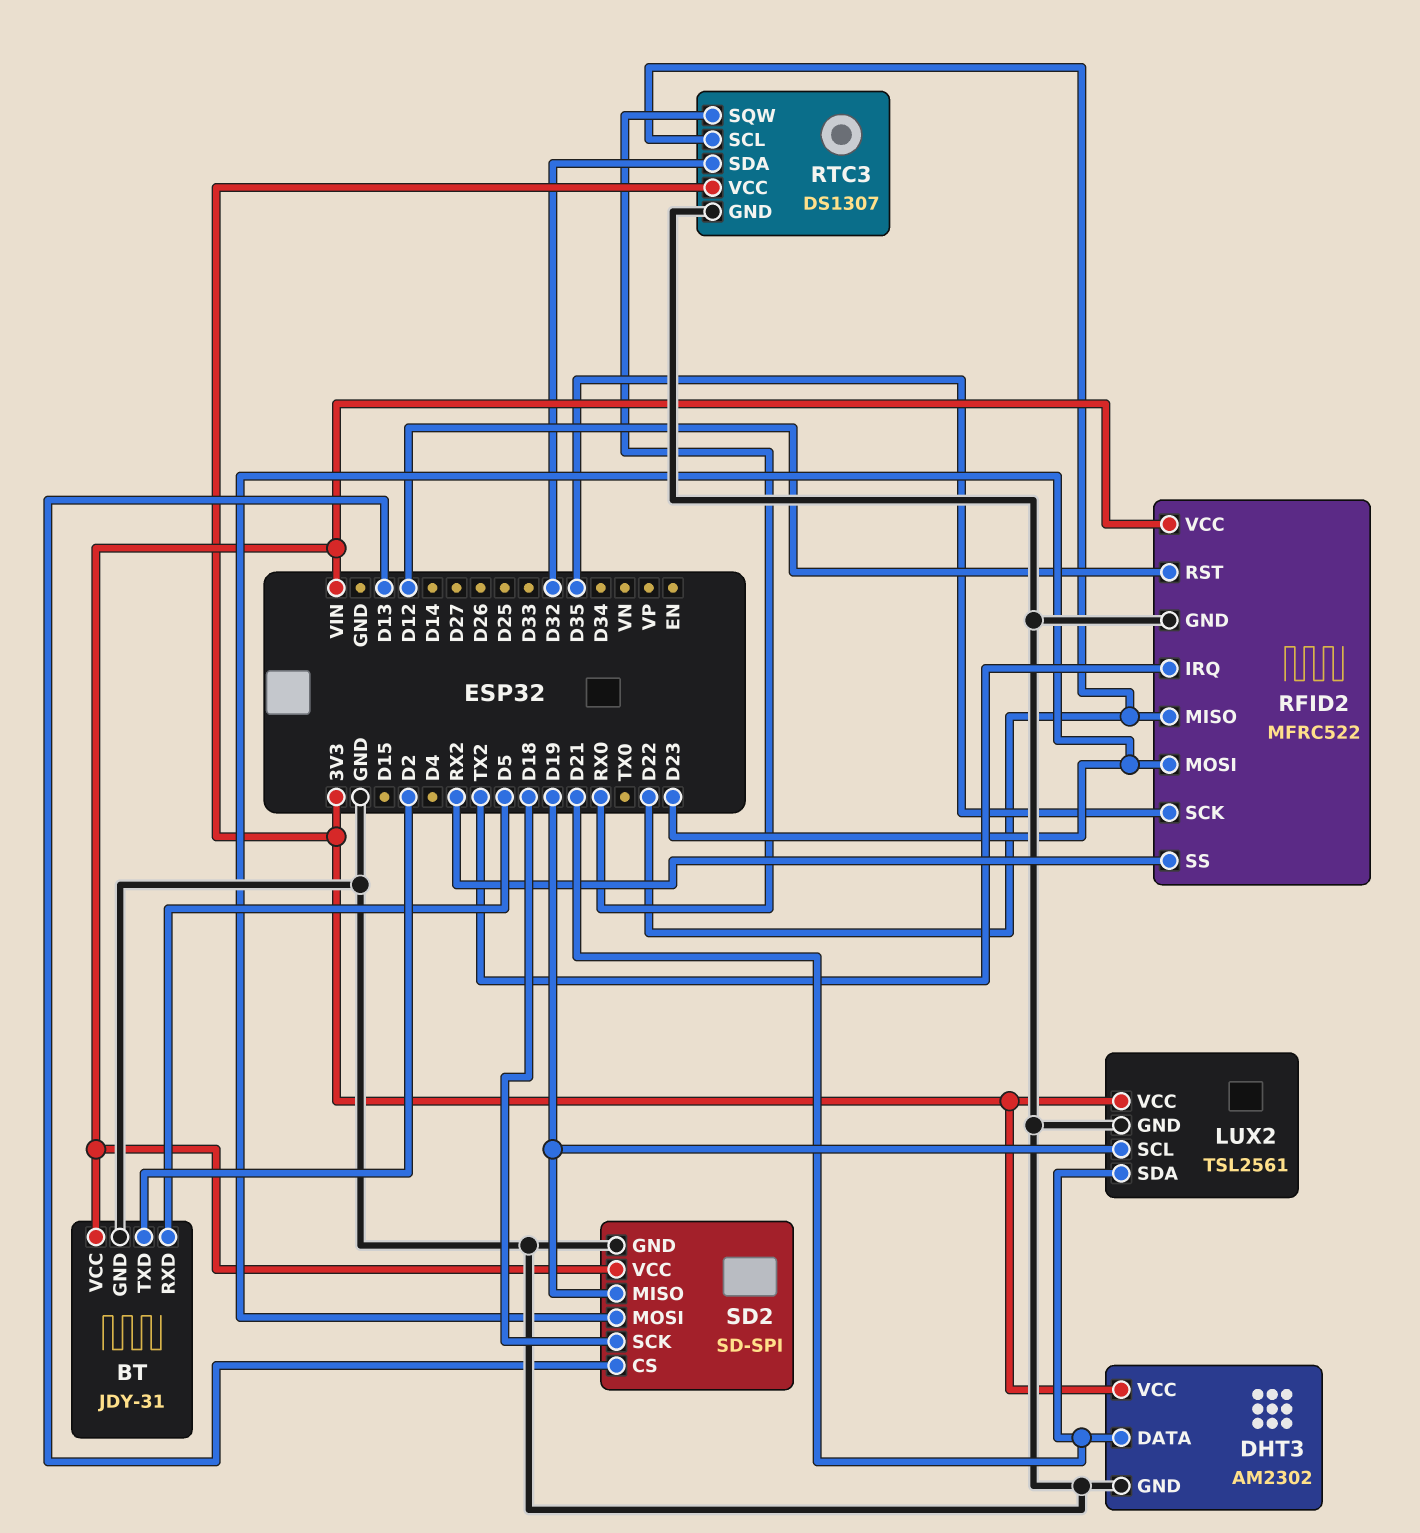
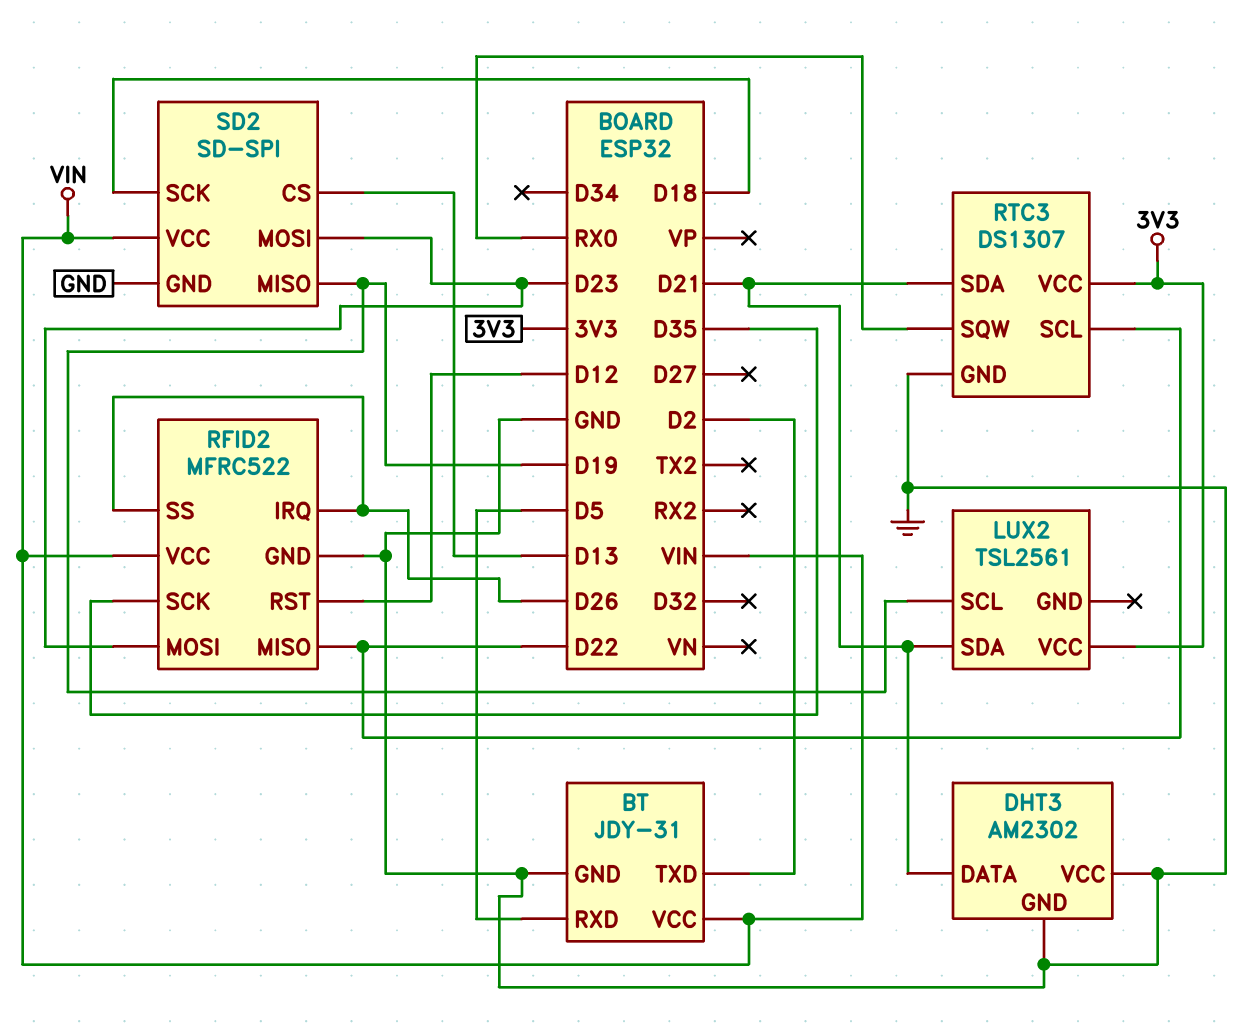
DHT3 pin VCC: 3V3 -> GND
LUX2 pin GND: GND -> none
RFID2 pin IRQ: TX2 -> D26
RFID2 pin SS: RX2 -> D26
RTC3 pin SDA: D32 -> D21

